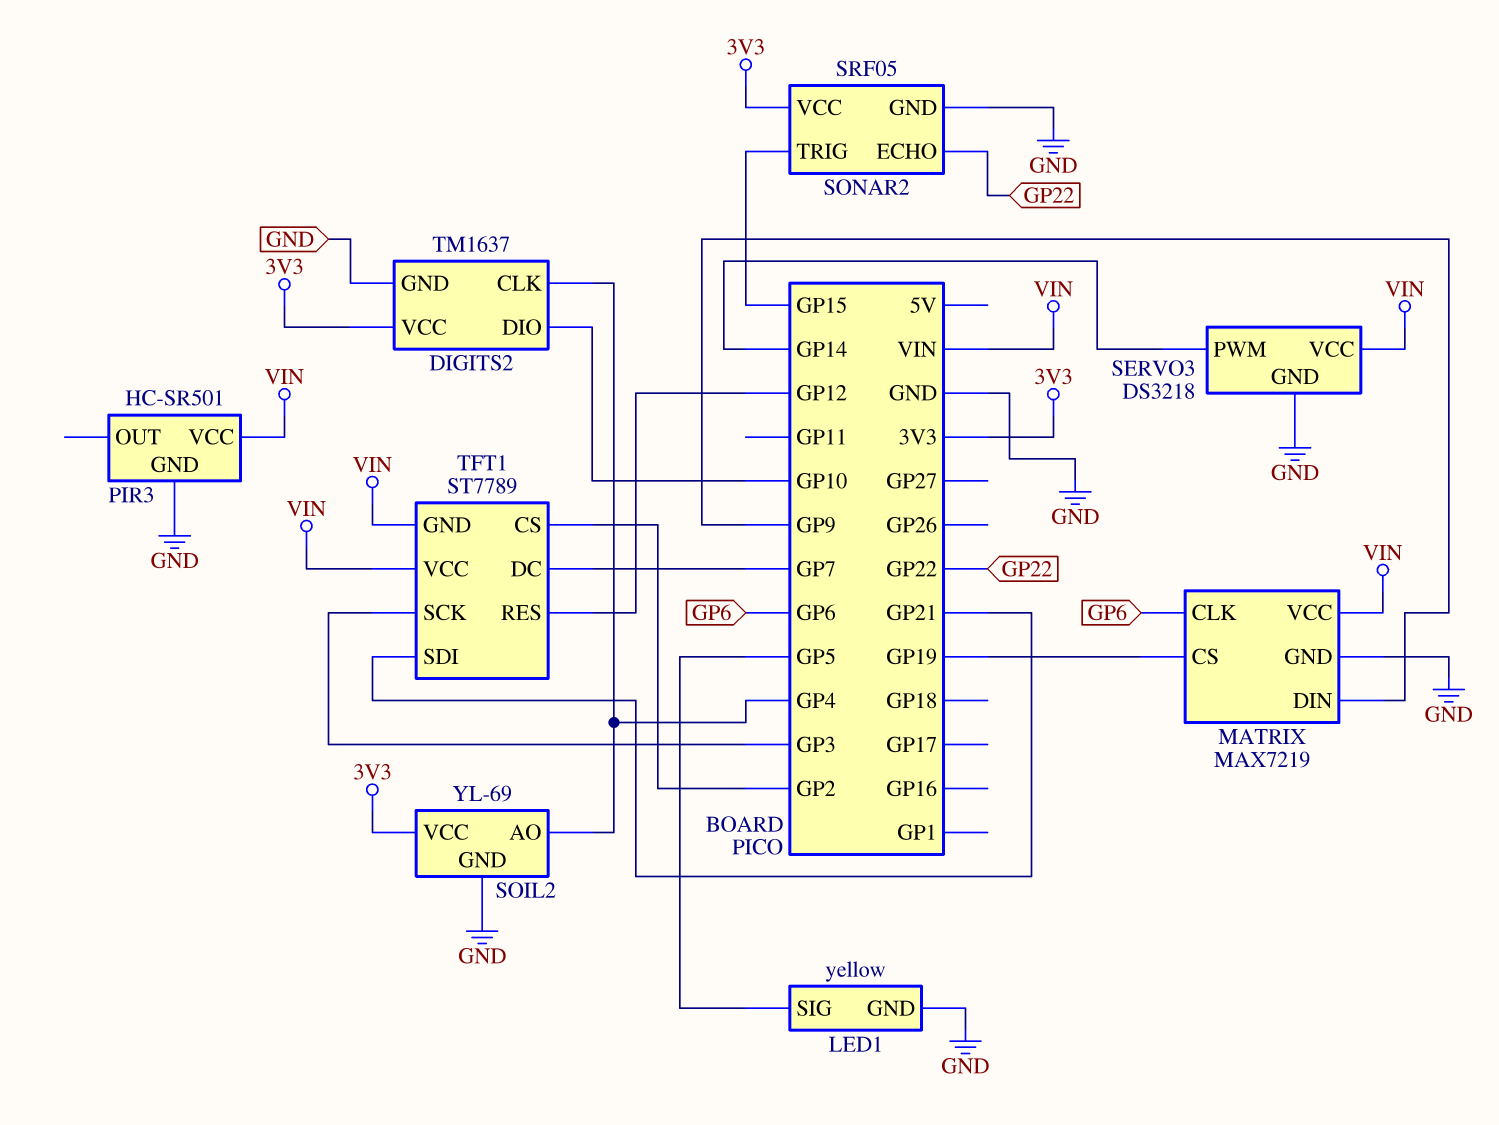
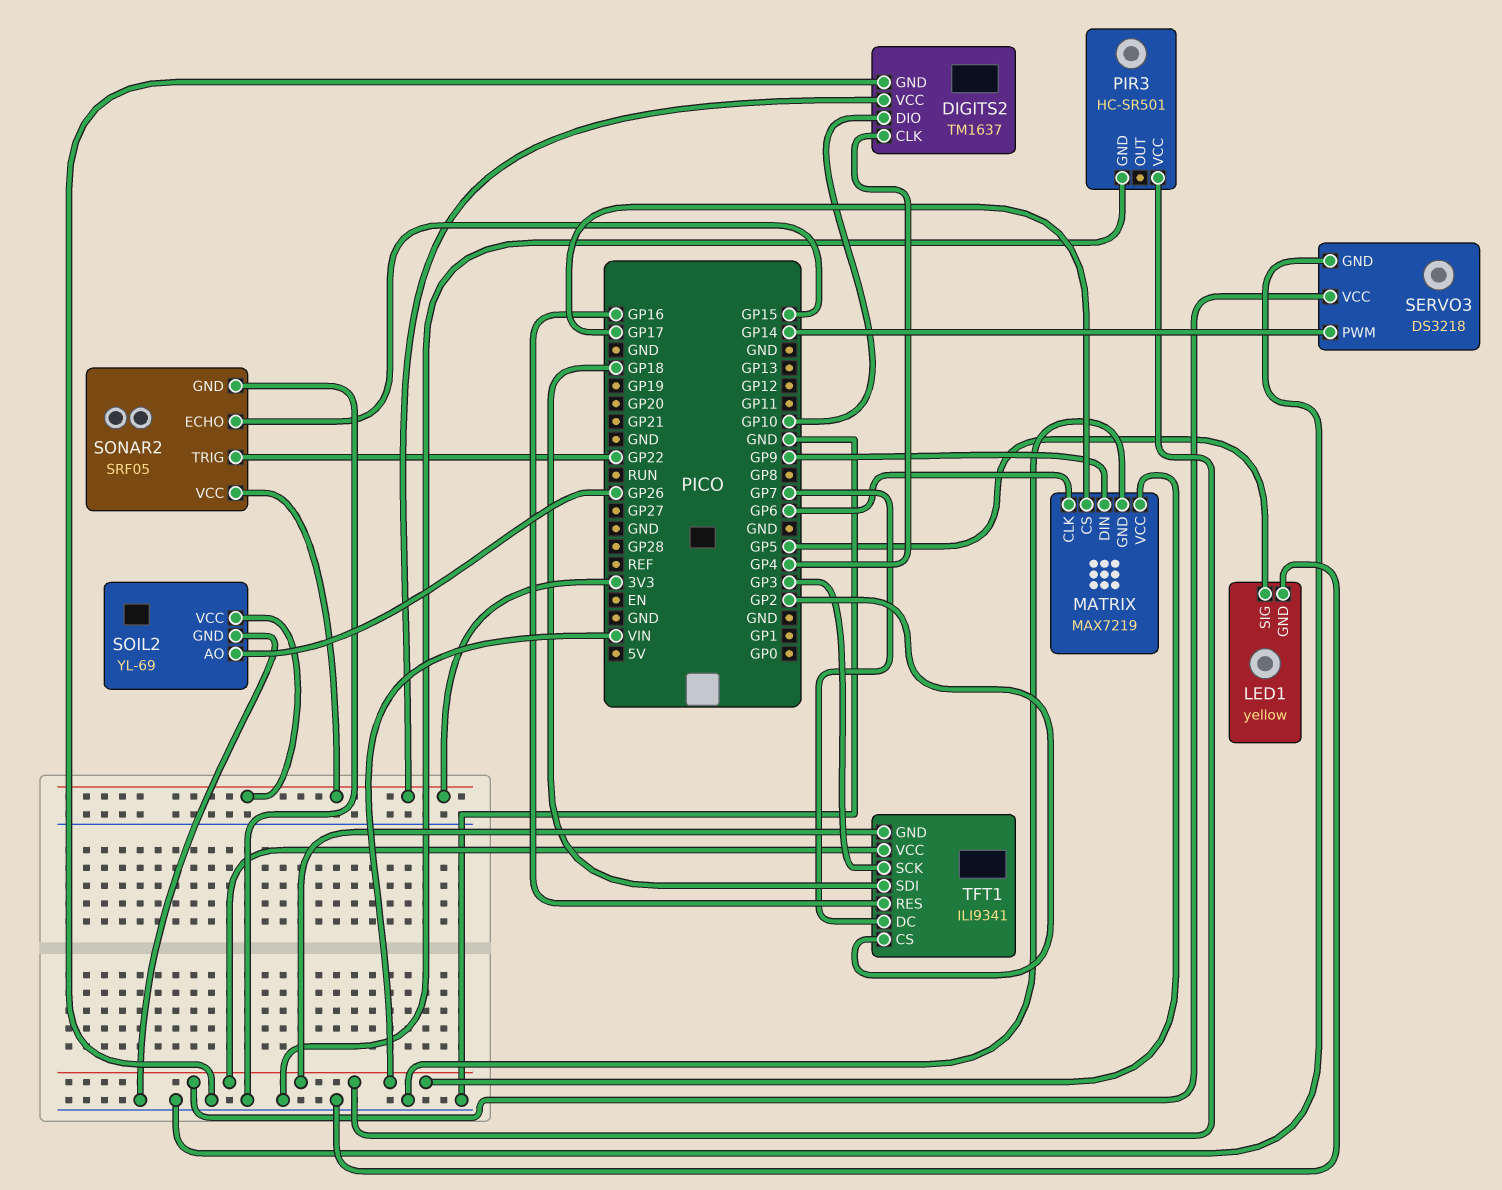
MATRIX pin CS: GP19 -> GP17
SOIL2 pin AO: GP4 -> GP26
SONAR2 pin ECHO: GP22 -> GP15
SONAR2 pin TRIG: GP15 -> GP22
TFT1: ST7789 -> ILI9341
TFT1 pin RES: GP12 -> GP16
TFT1 pin SDI: GP21 -> GP18

